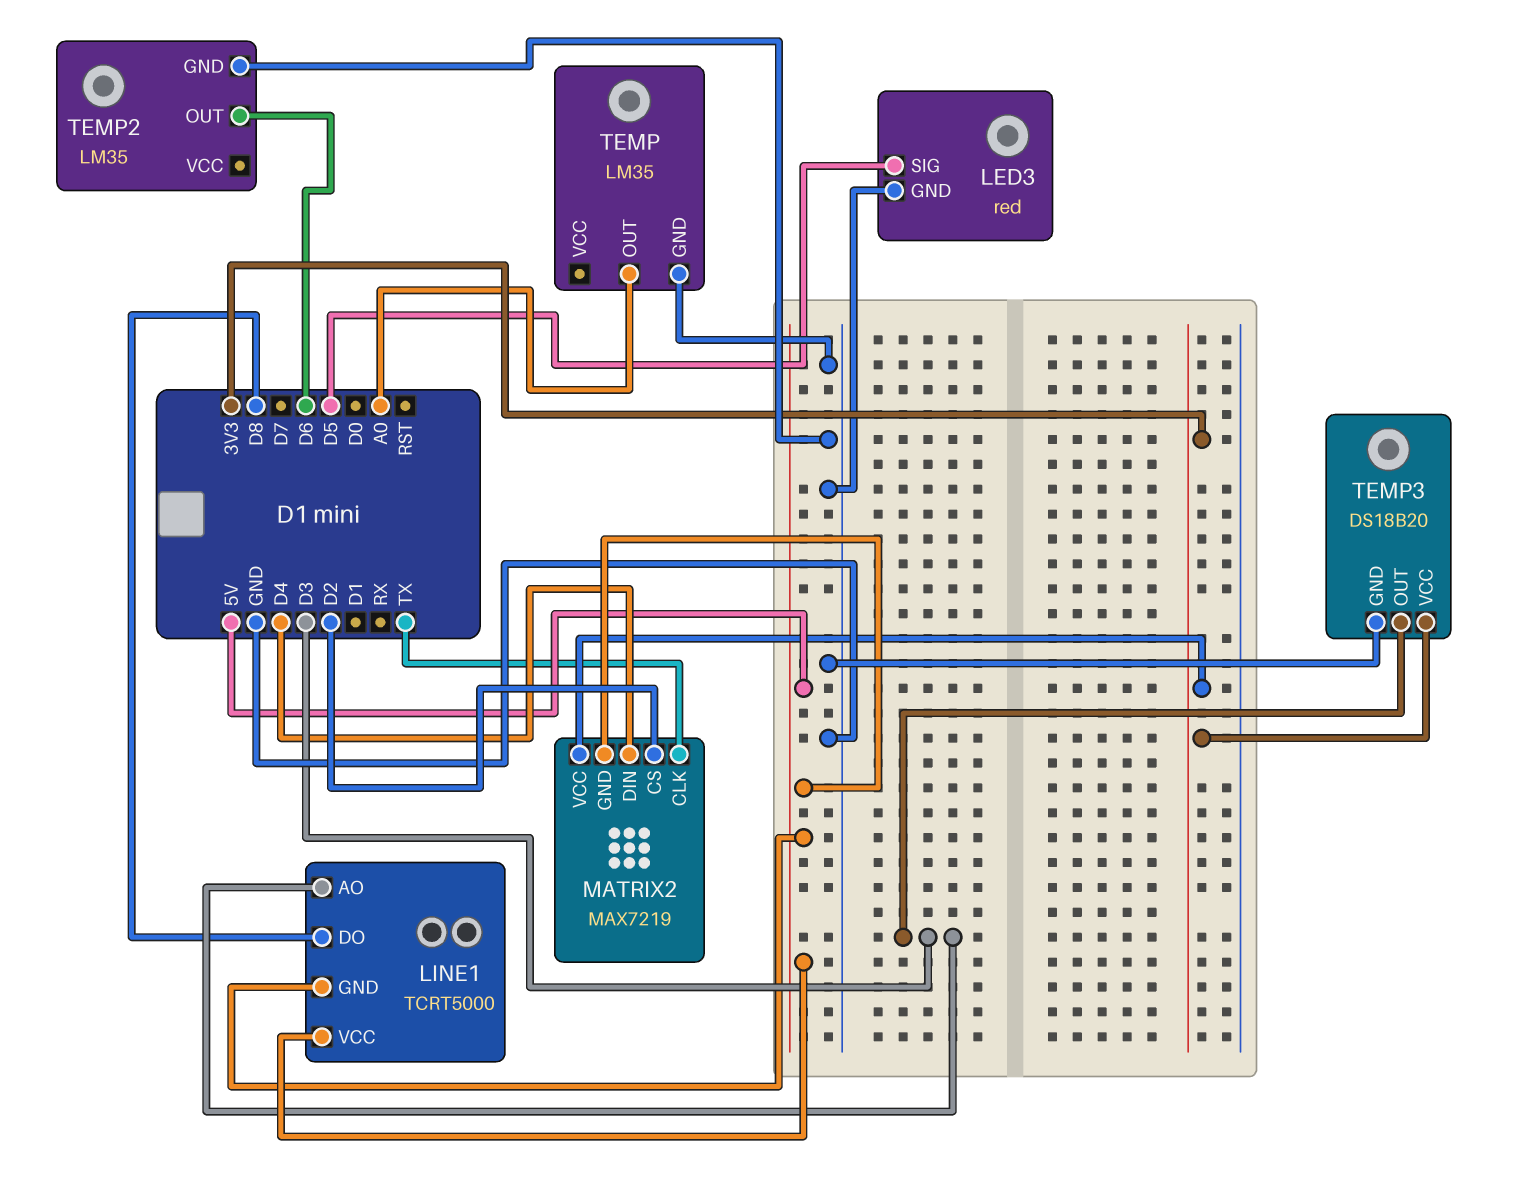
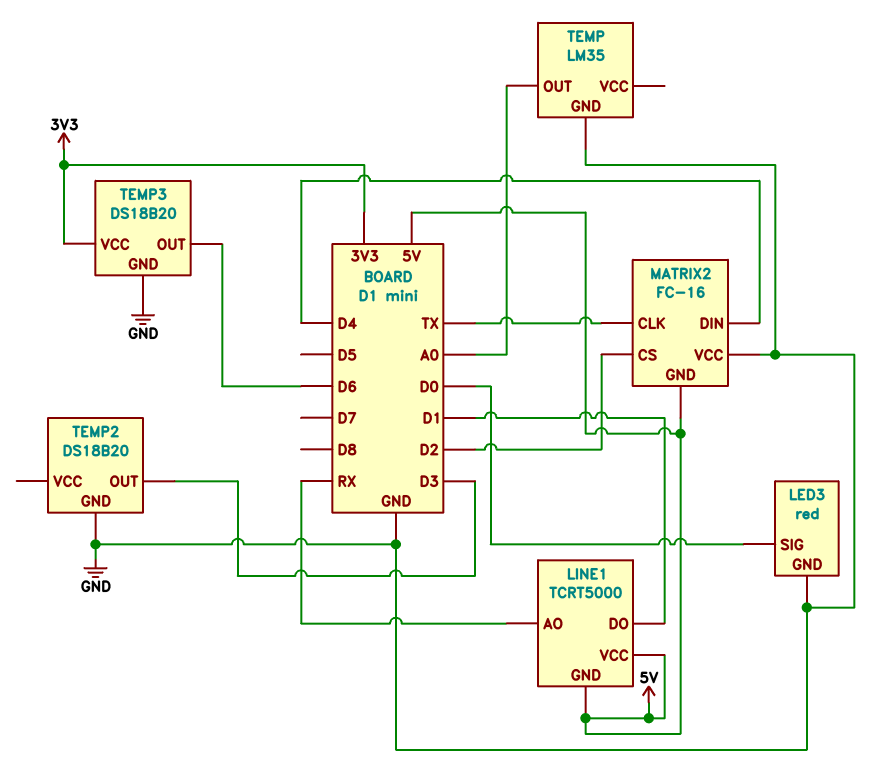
LED3 pin SIG: D5 -> D0
LINE1 pin AO: D3 -> RX
LINE1 pin DO: D8 -> D1
MATRIX2: MAX7219 -> FC-16
MATRIX2 pin VCC: 3V3 -> GND
TEMP2: LM35 -> DS18B20
TEMP2 pin OUT: D6 -> D3
TEMP3 pin OUT: D3 -> D6

